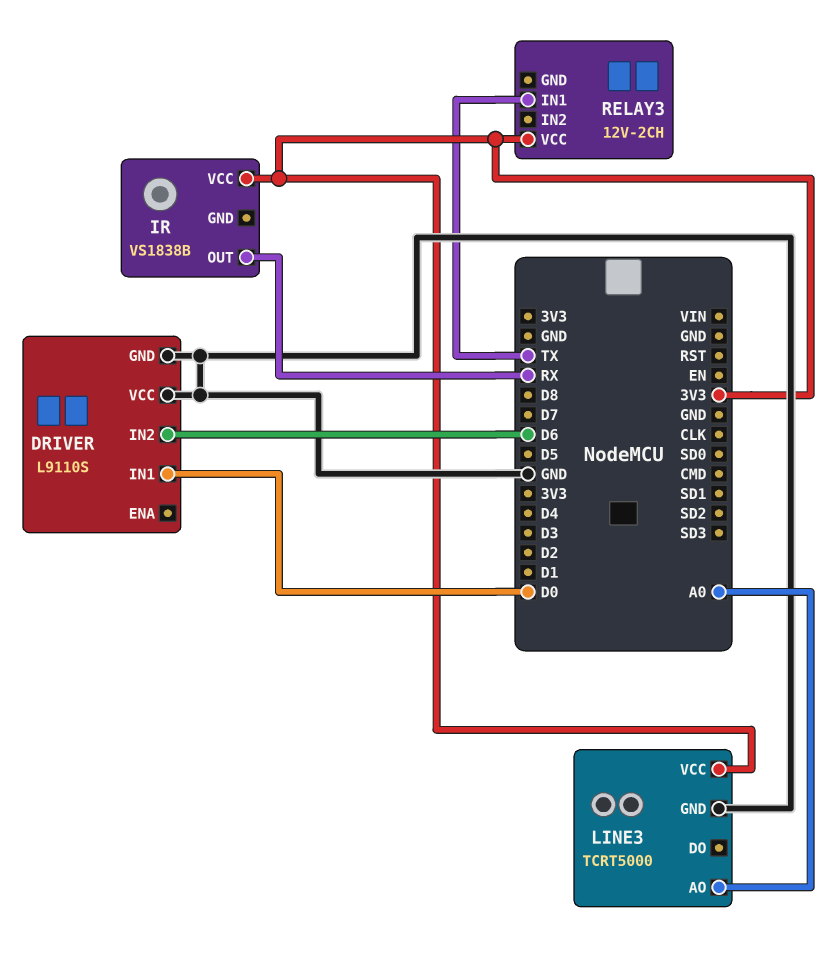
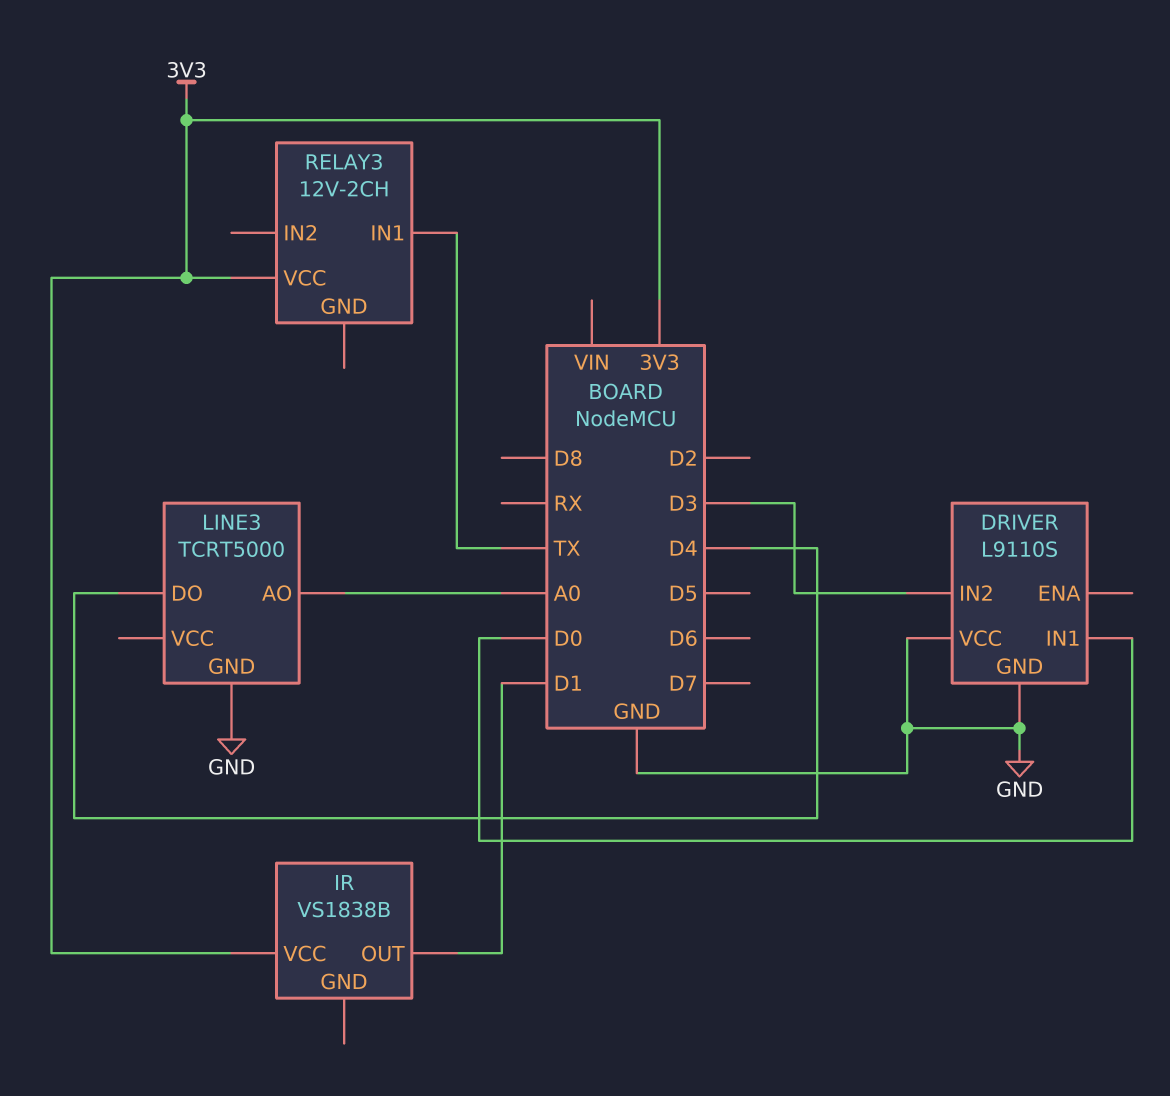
DRIVER pin IN2: D6 -> D3
IR pin OUT: RX -> D1
LINE3 pin DO: none -> D4
LINE3 pin VCC: 3V3 -> none

